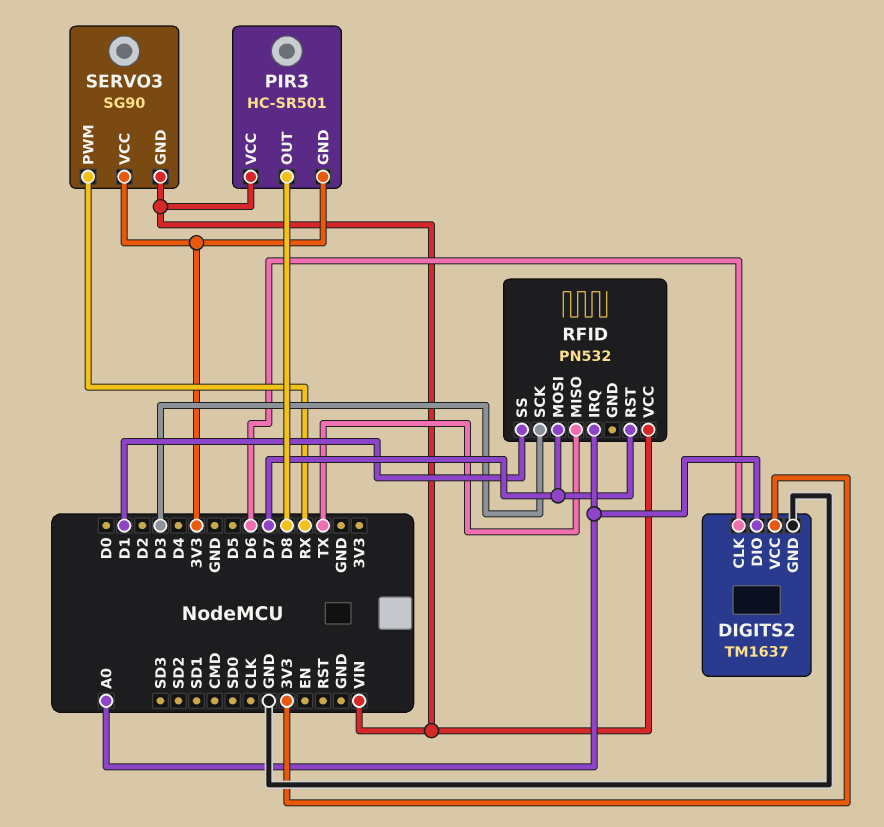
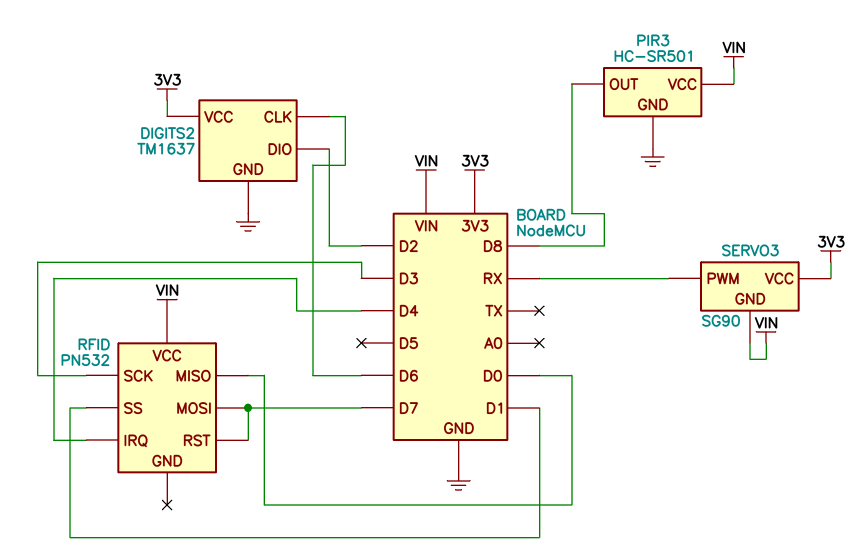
DIGITS2 pin DIO: A0 -> D2
PIR3 pin GND: 3V3 -> GND
RFID pin IRQ: A0 -> D4
RFID pin MISO: TX -> D0

